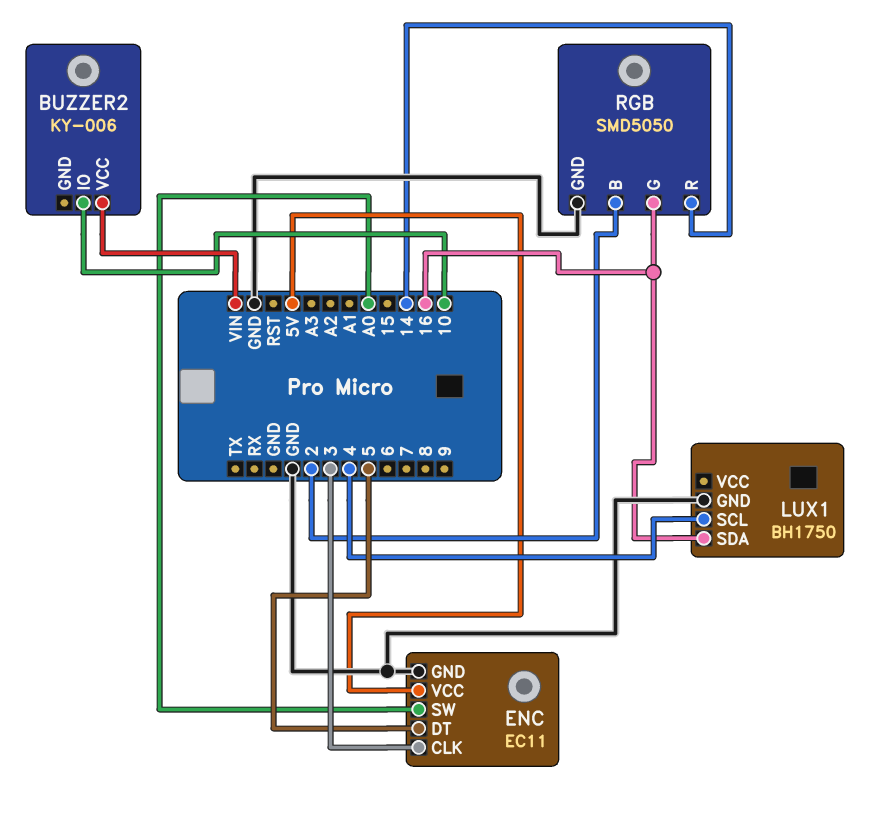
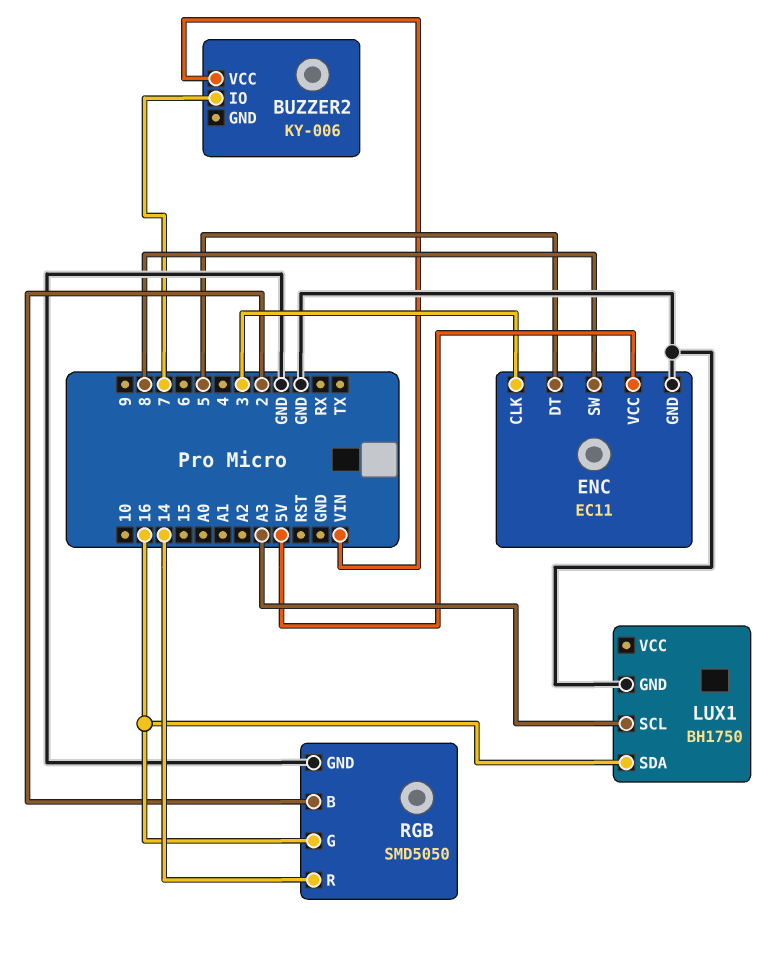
BUZZER2 pin IO: 10 -> 7
ENC pin SW: A0 -> 8
LUX1 pin SCL: 4 -> A3

